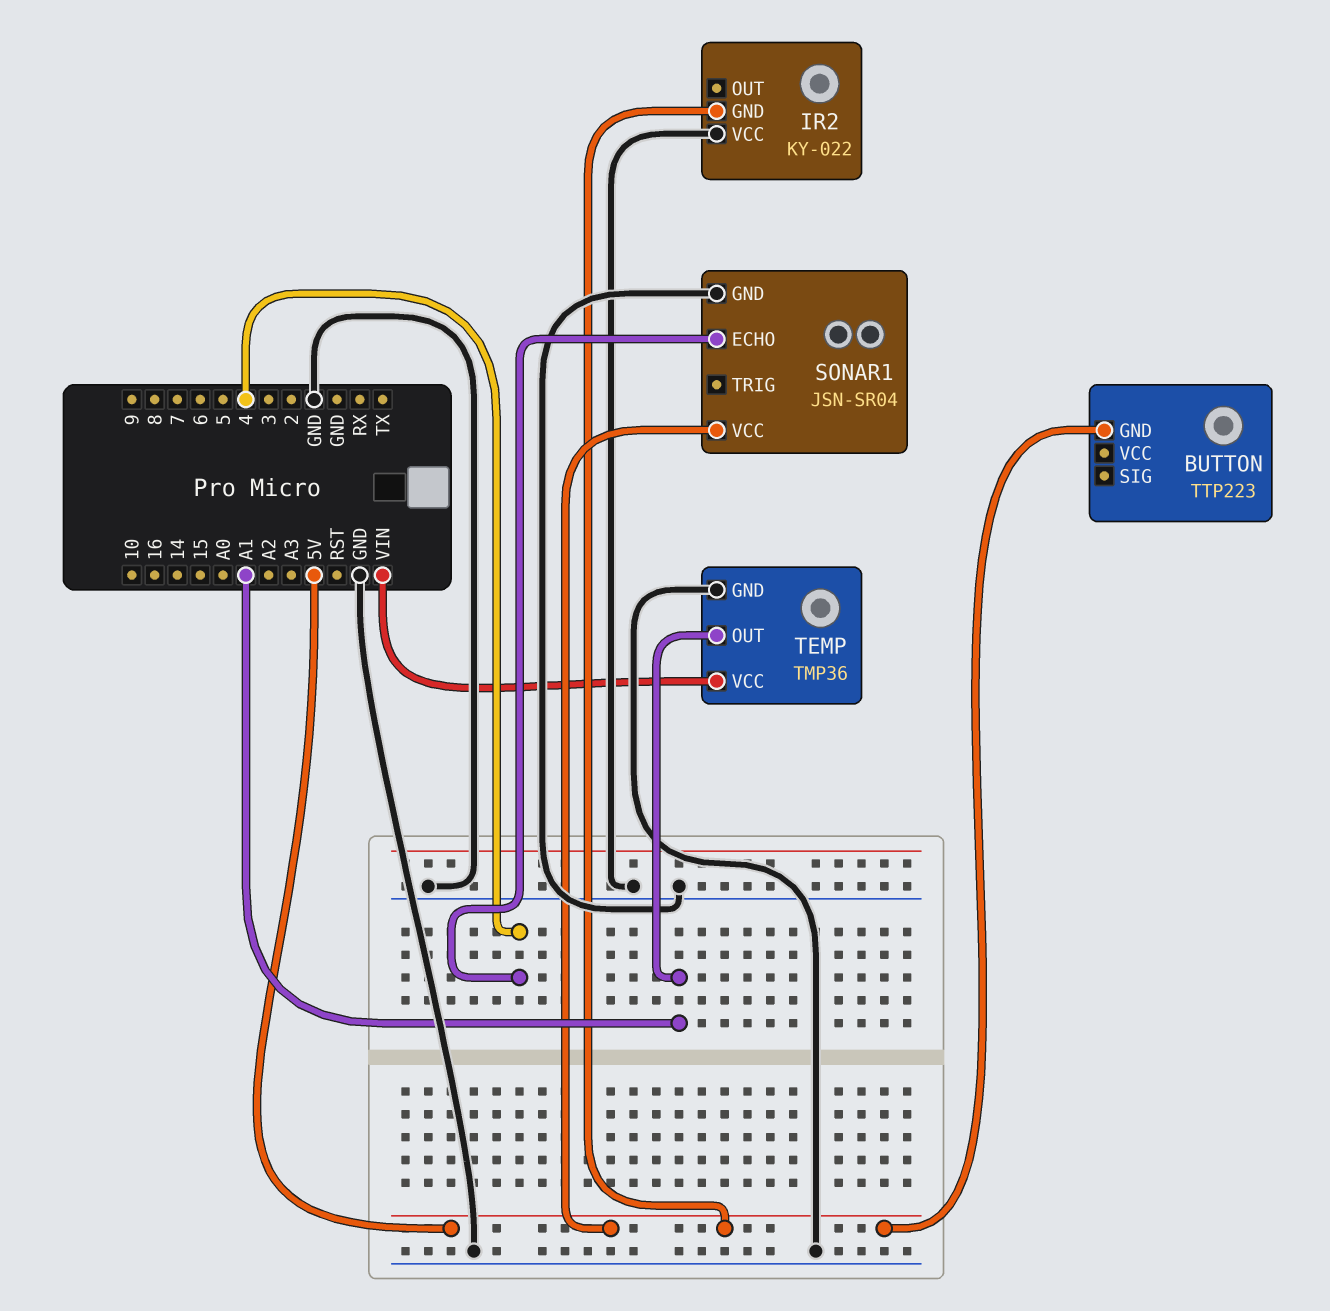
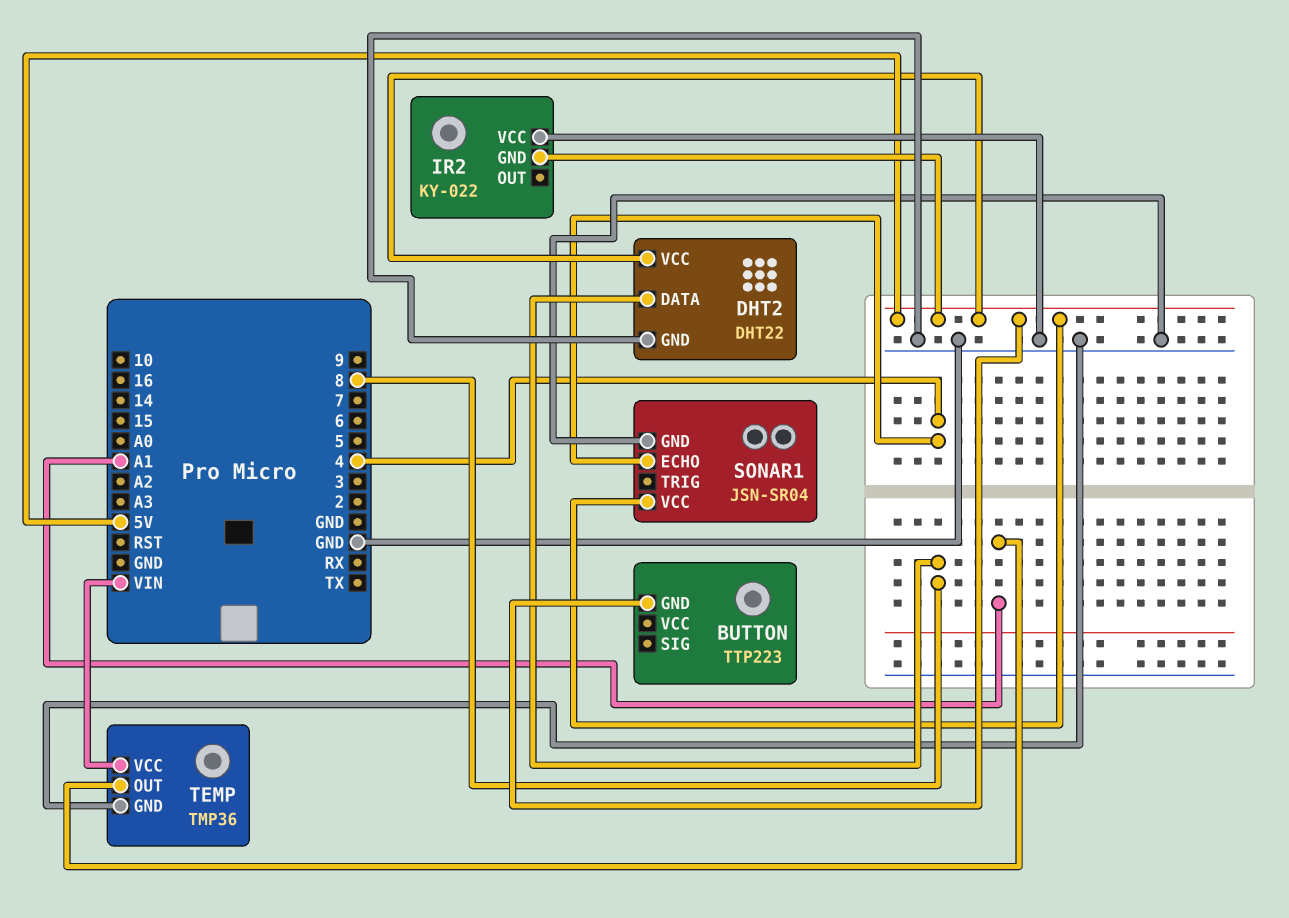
DHT2: none -> DHT22
DHT2 pin DATA: none -> 8
DHT2 pin GND: none -> GND
DHT2 pin VCC: none -> 5V

